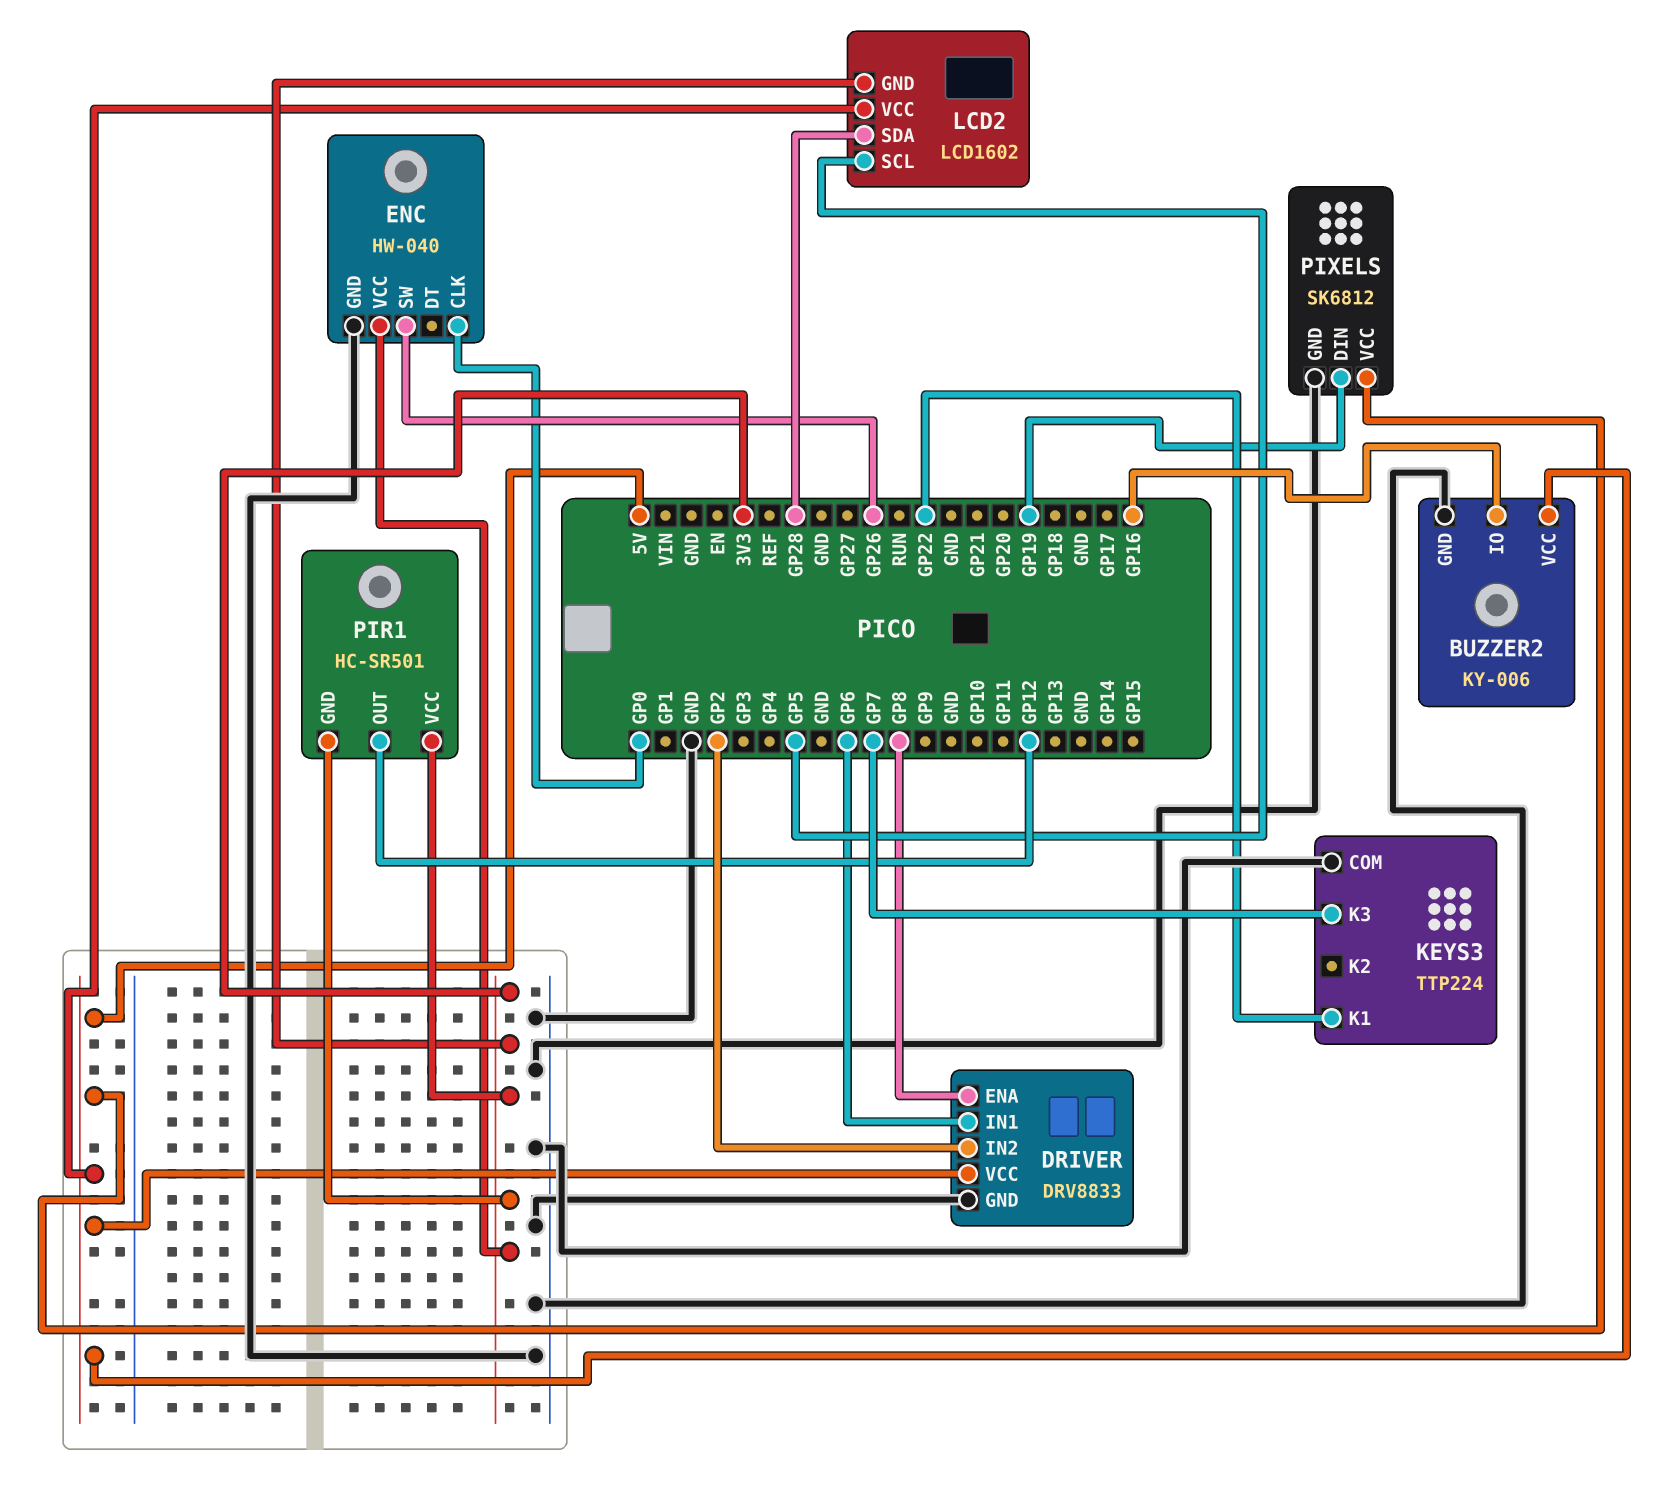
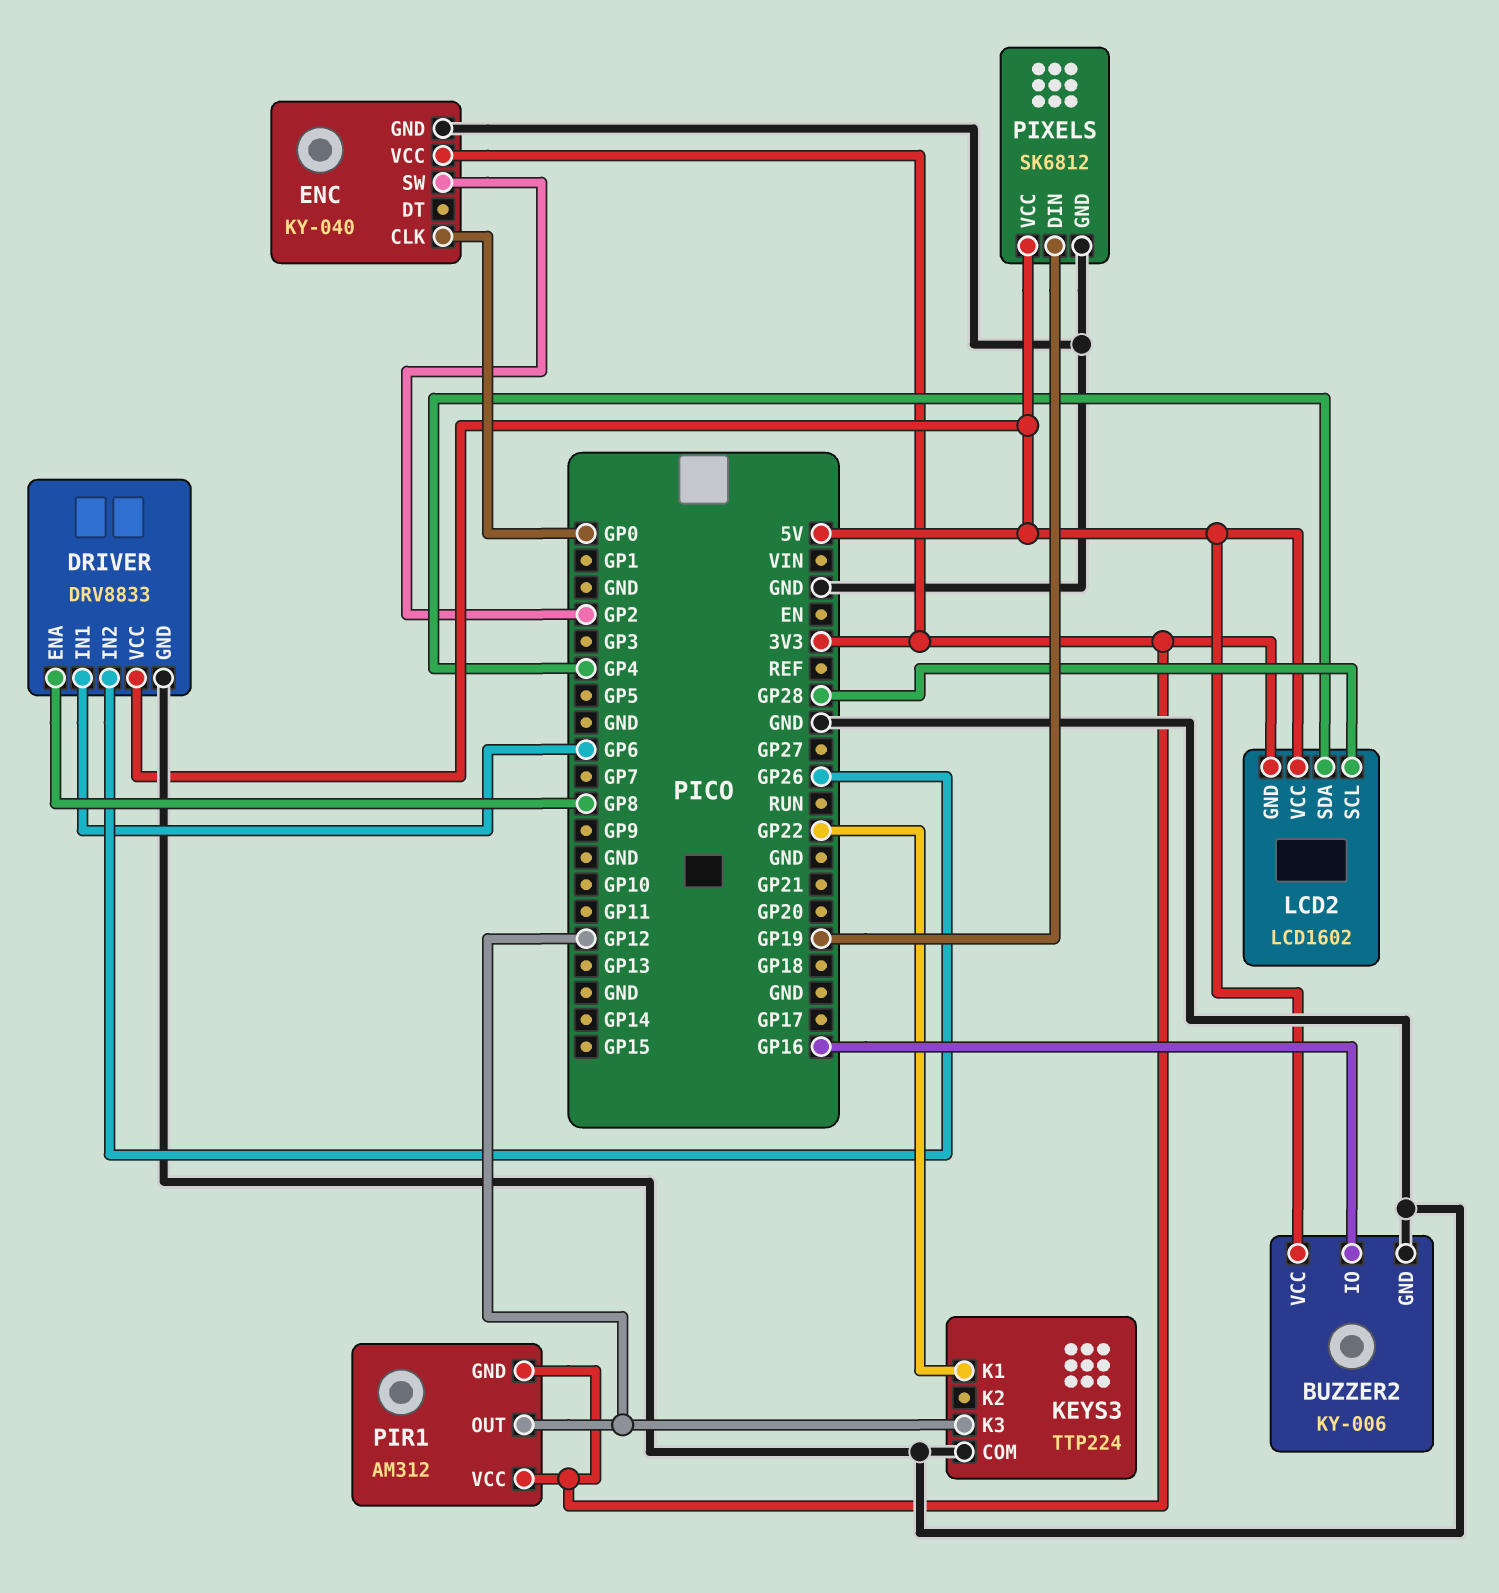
DRIVER pin IN2: GP2 -> GP26
ENC: HW-040 -> KY-040
ENC pin SW: GP26 -> GP2
KEYS3 pin K3: GP7 -> GP12
LCD2 pin SCL: GP5 -> GP28
LCD2 pin SDA: GP28 -> GP4
PIR1: HC-SR501 -> AM312

